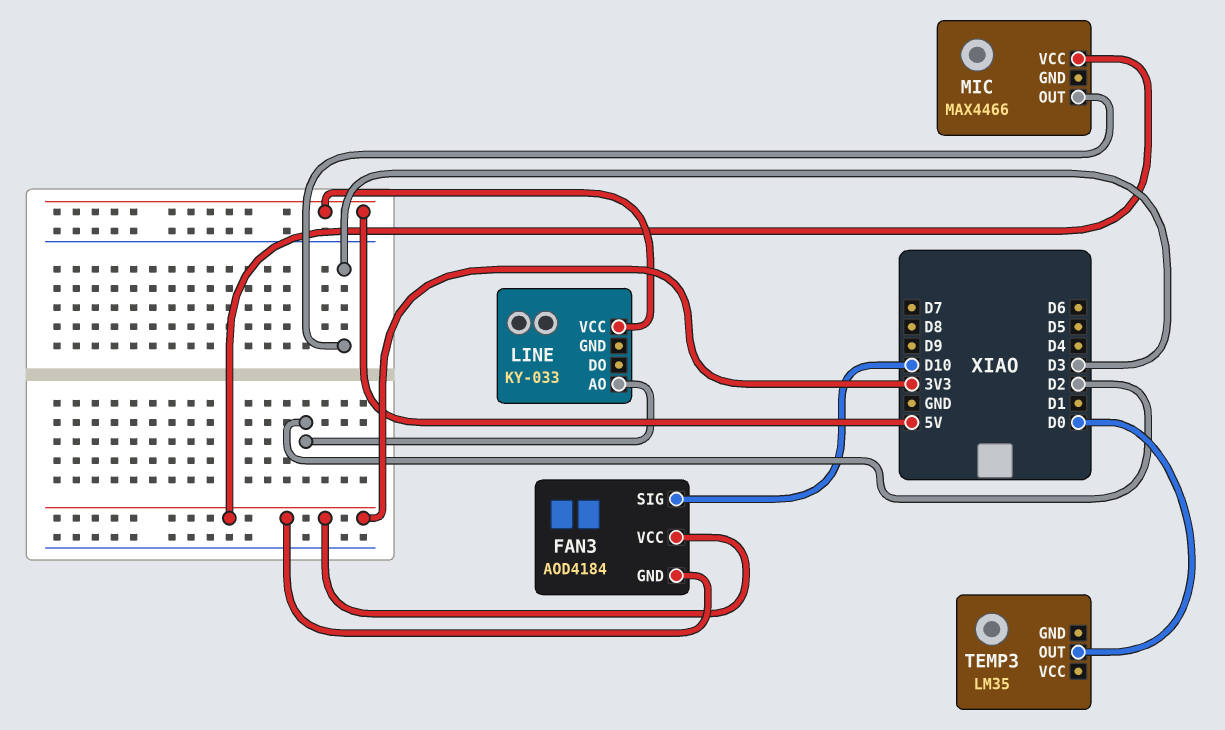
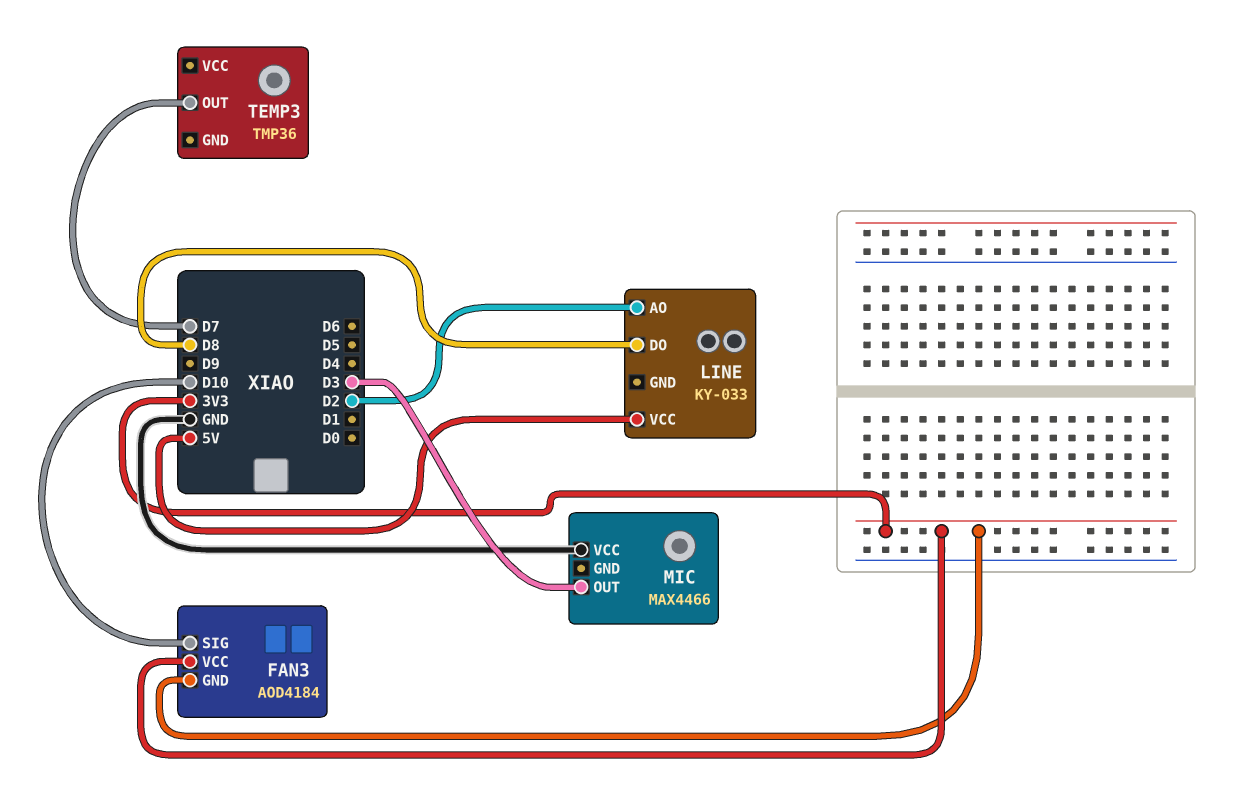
LINE pin DO: none -> D8
MIC pin VCC: 3V3 -> GND
TEMP3: LM35 -> TMP36
TEMP3 pin OUT: D0 -> D7

